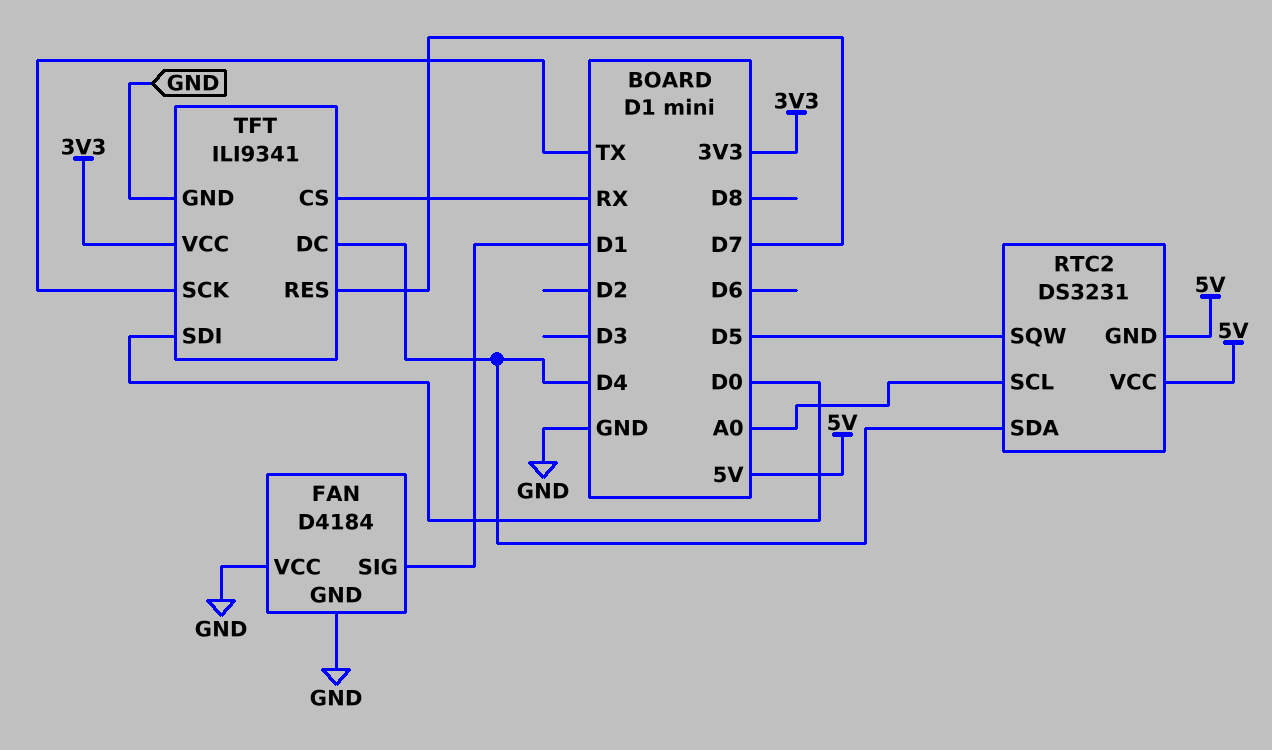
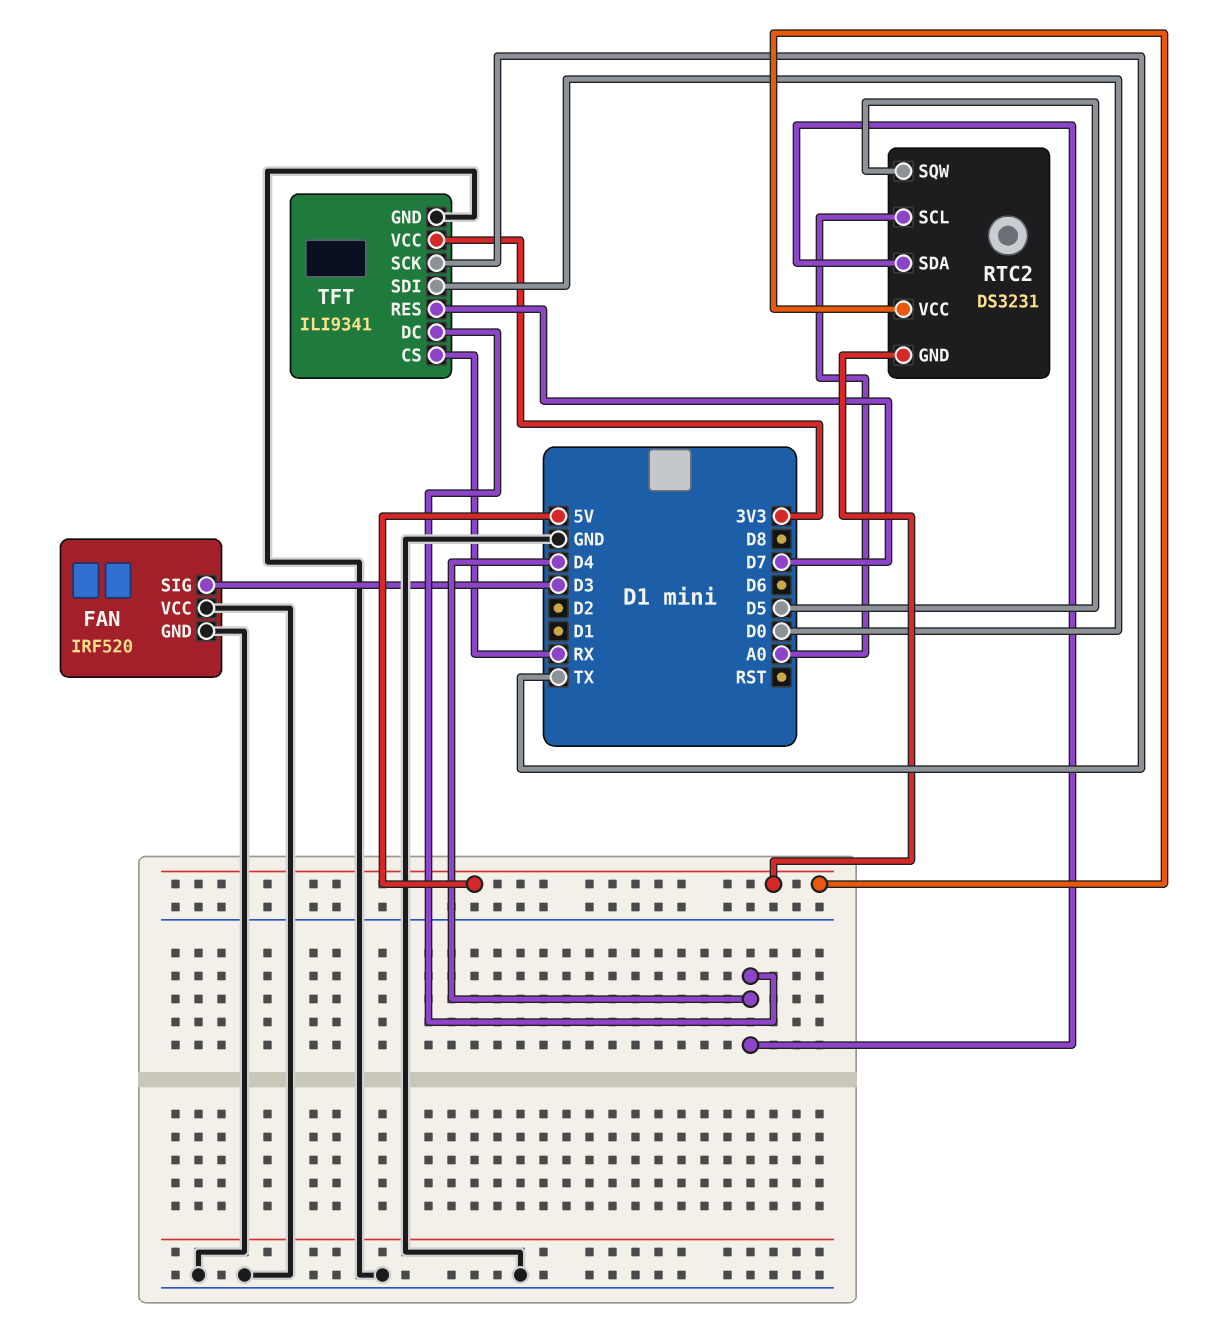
FAN: D4184 -> IRF520
FAN pin SIG: D1 -> D3

